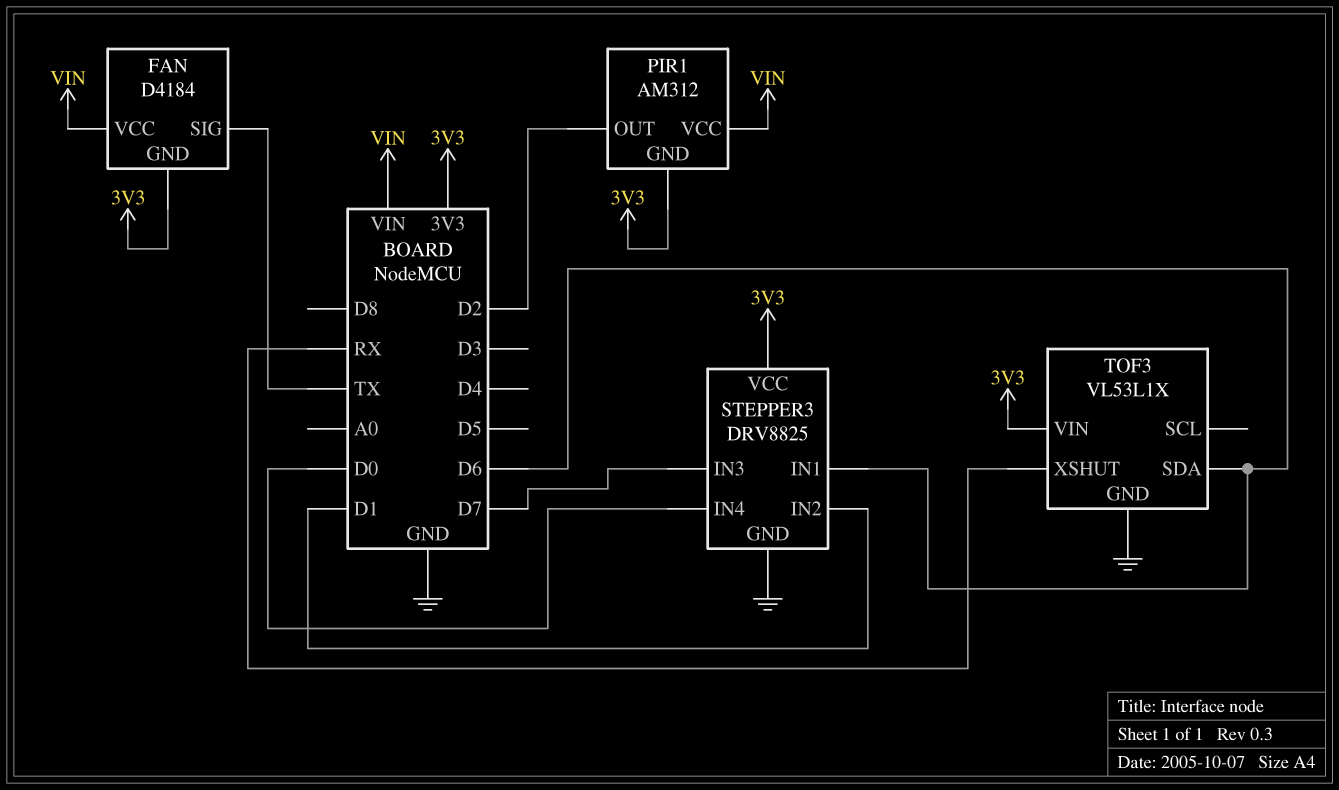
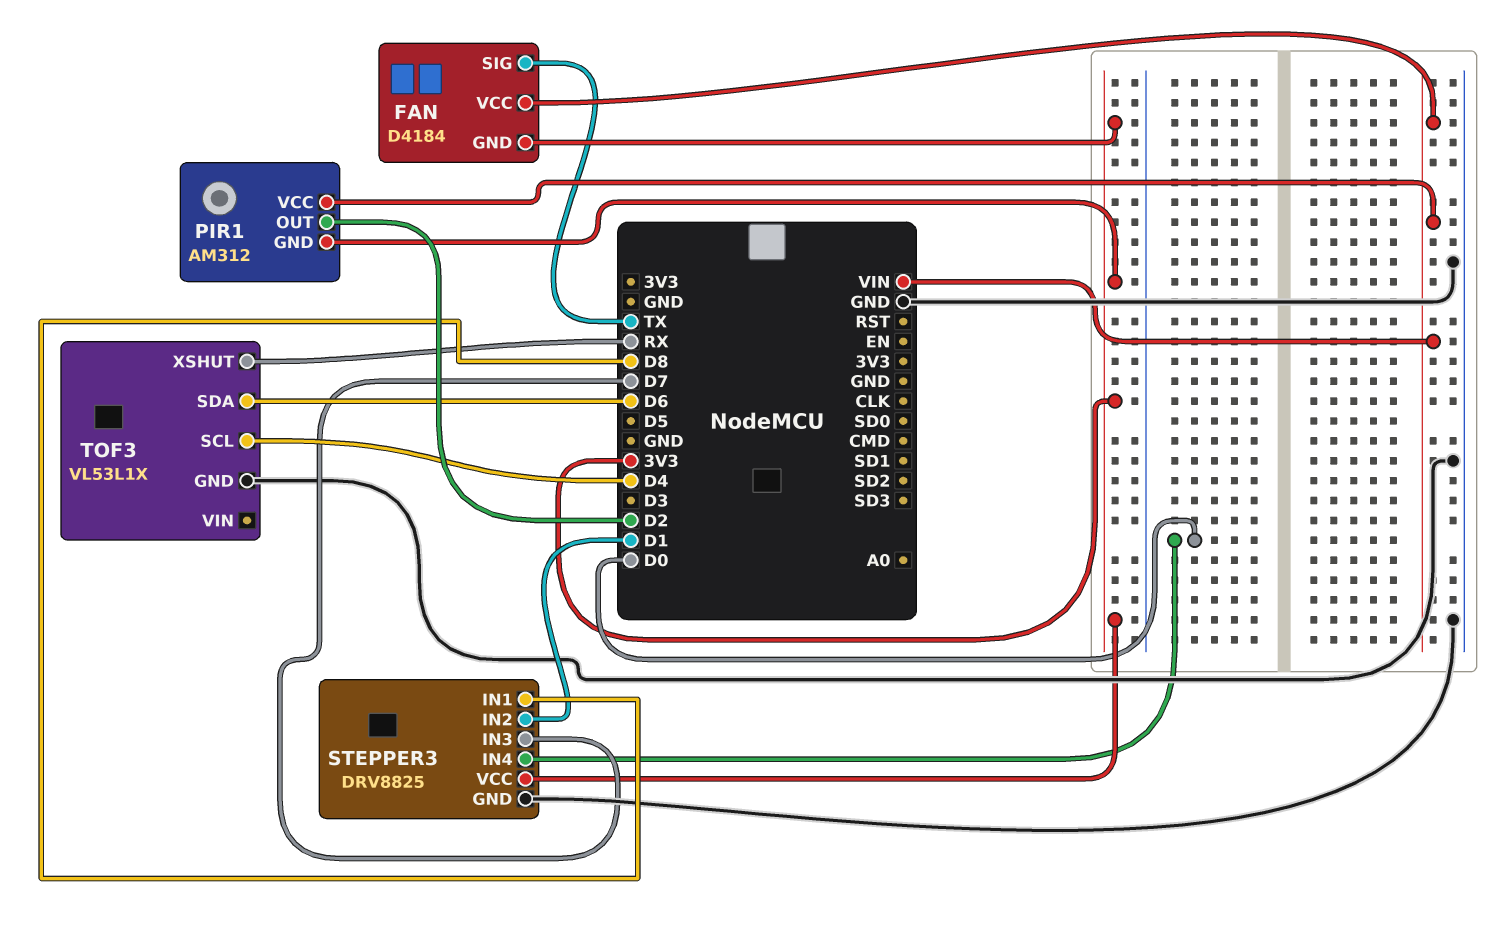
STEPPER3 pin IN1: D6 -> D8
TOF3 pin SCL: none -> D4
TOF3 pin VIN: 3V3 -> none

